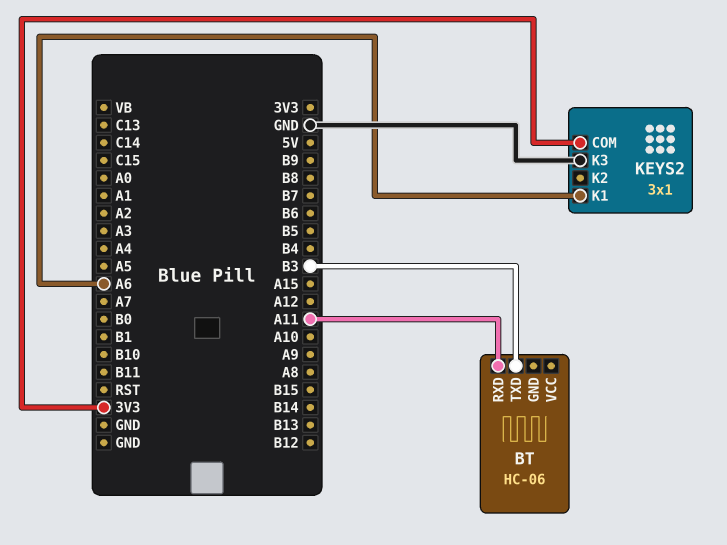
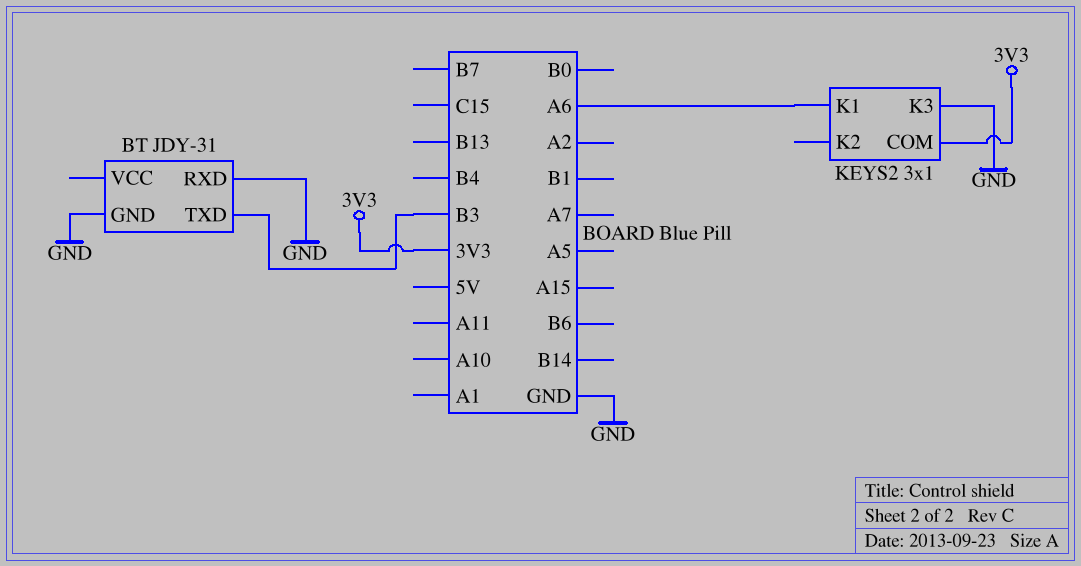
BT: HC-06 -> JDY-31
BT pin GND: none -> GND
BT pin RXD: A11 -> GND

